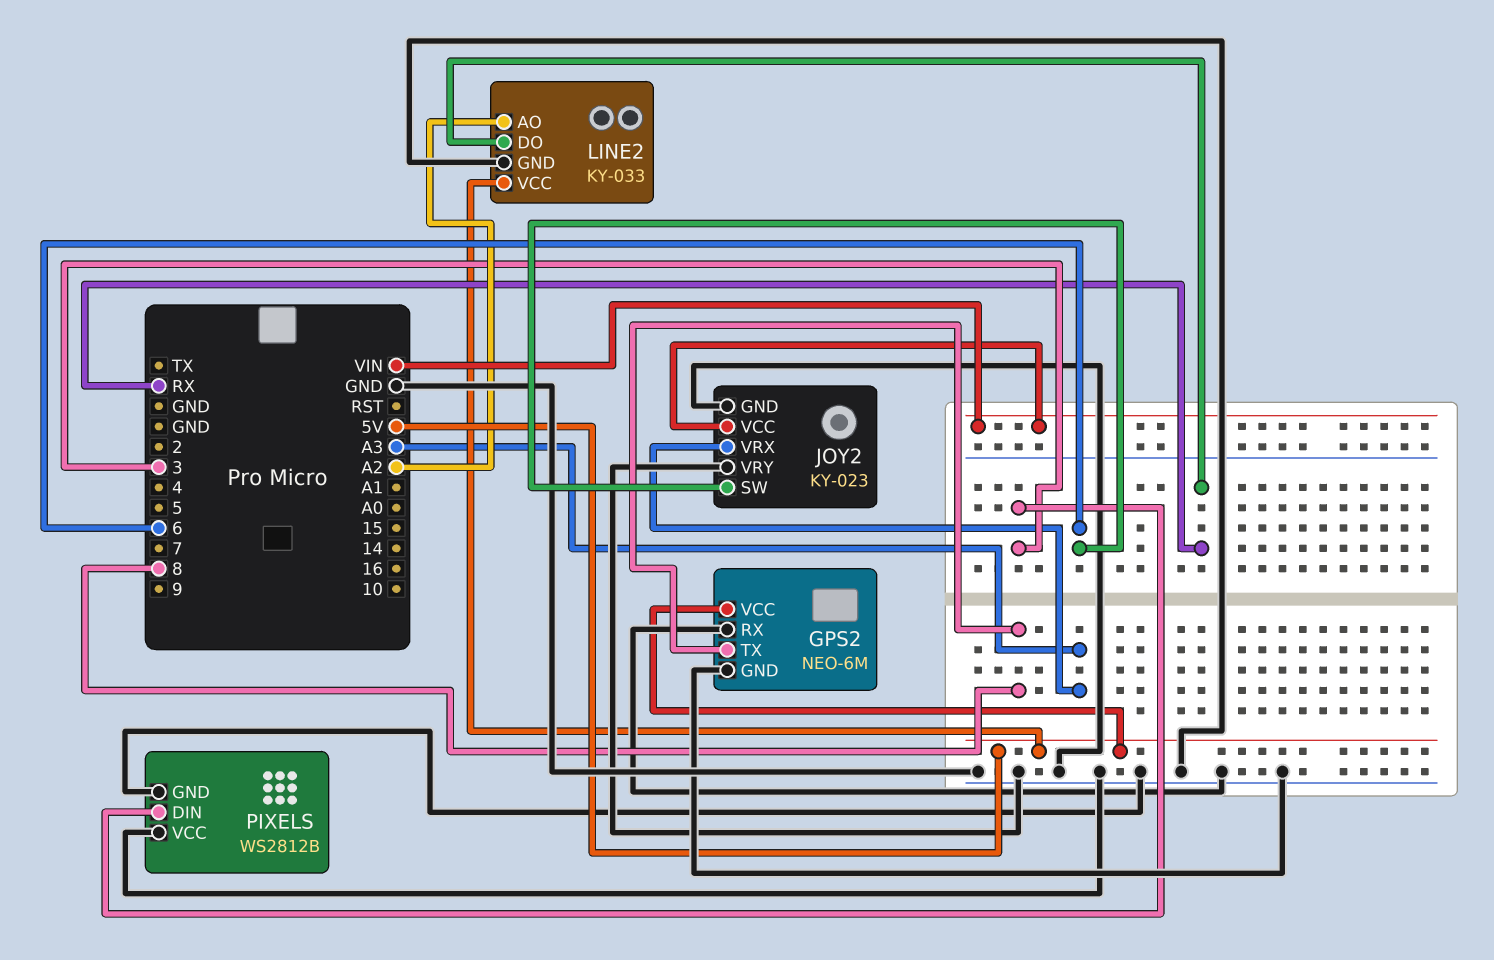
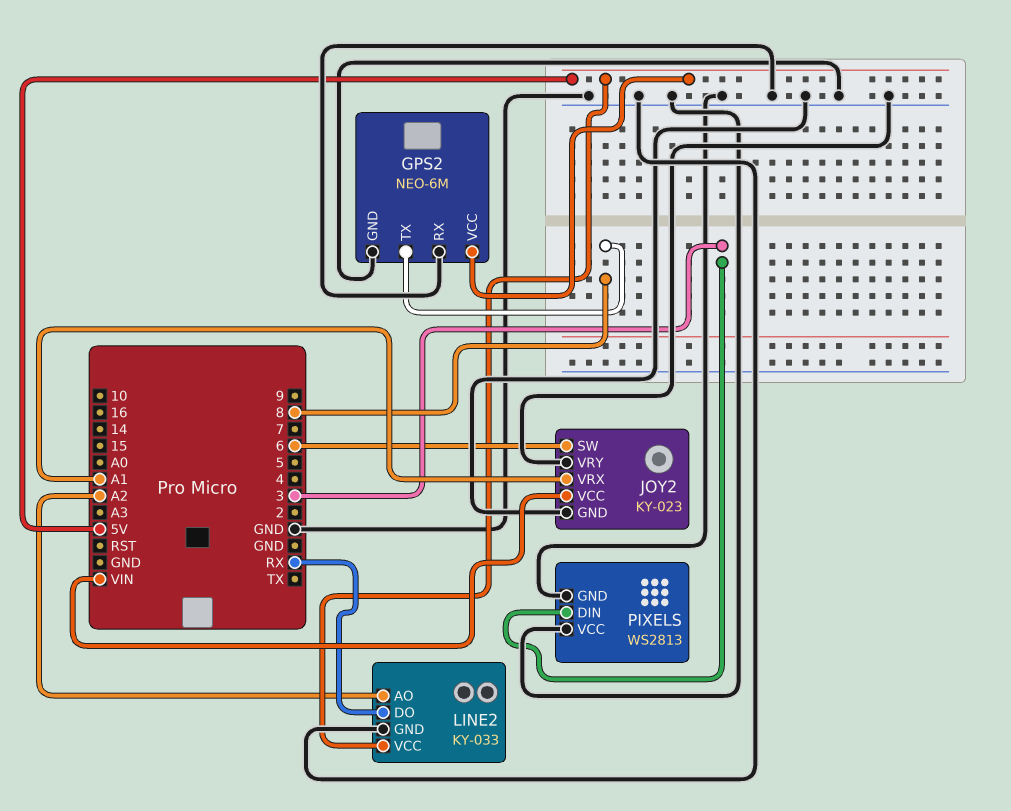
JOY2 pin VRX: A3 -> A1
PIXELS: WS2812B -> WS2813

